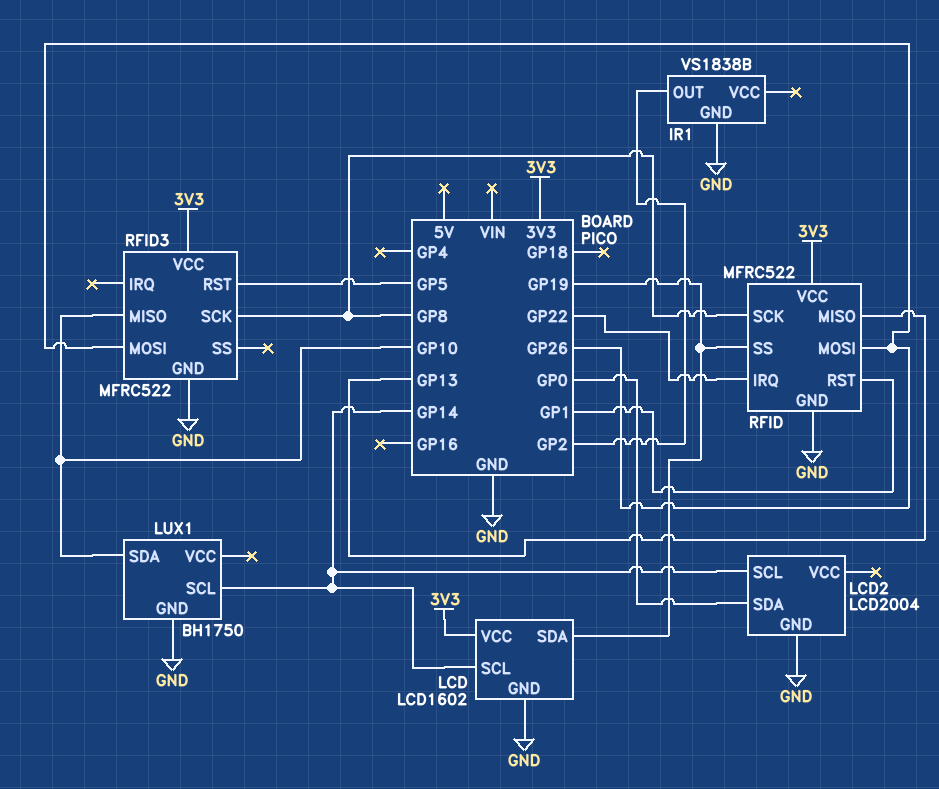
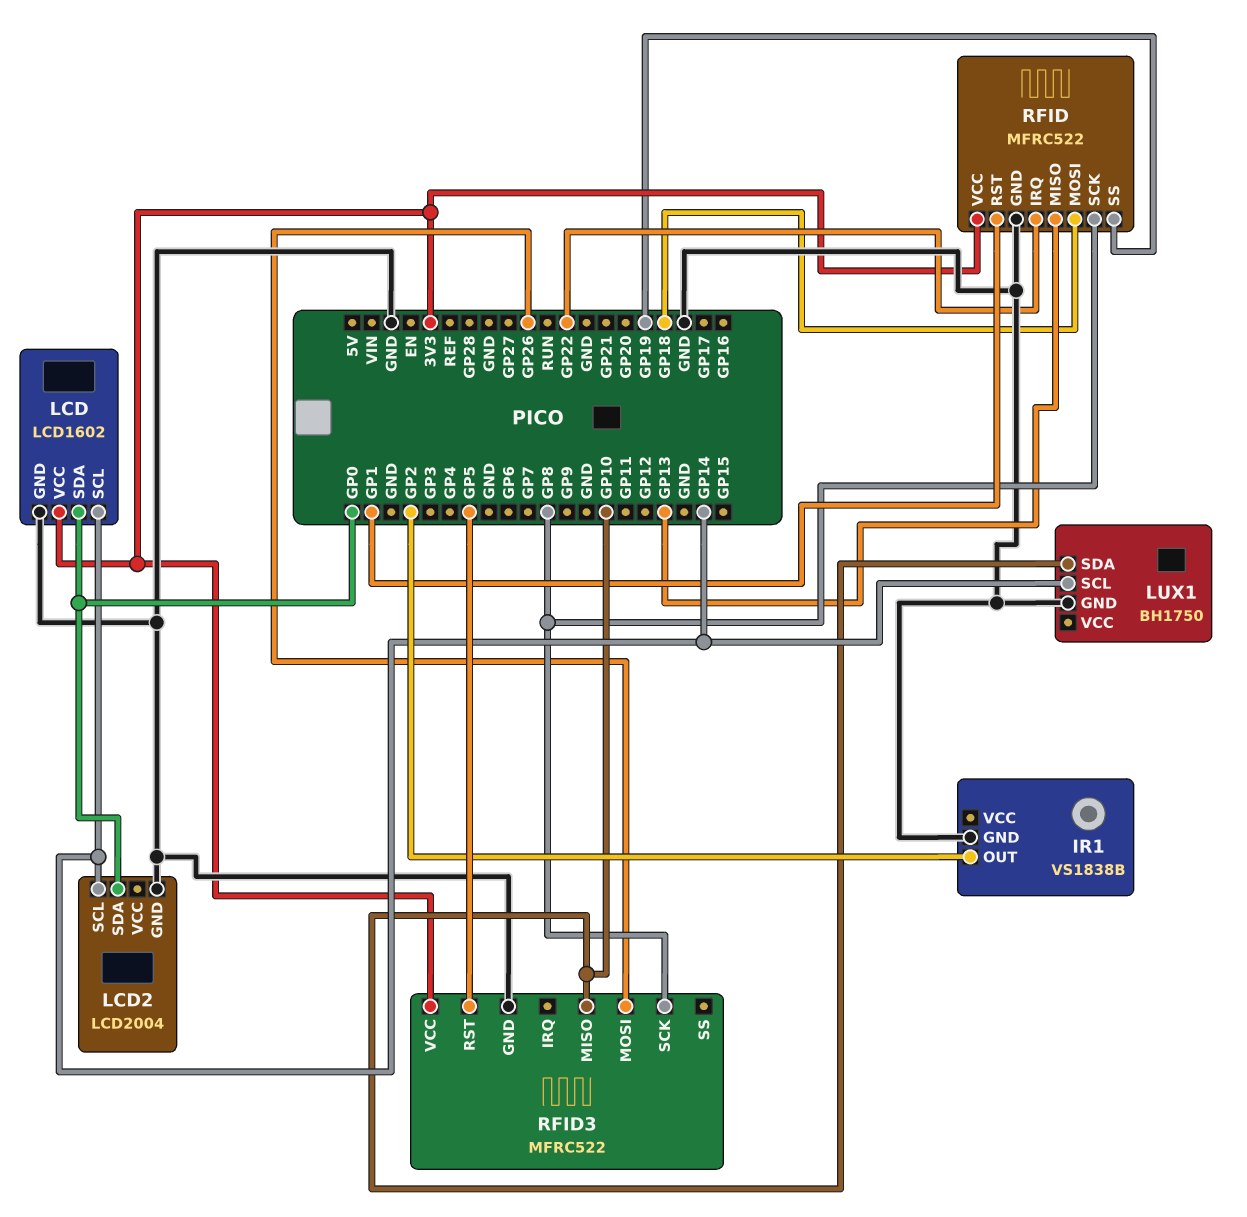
LCD pin SDA: GP19 -> GP0
RFID pin MOSI: GP26 -> GP18

